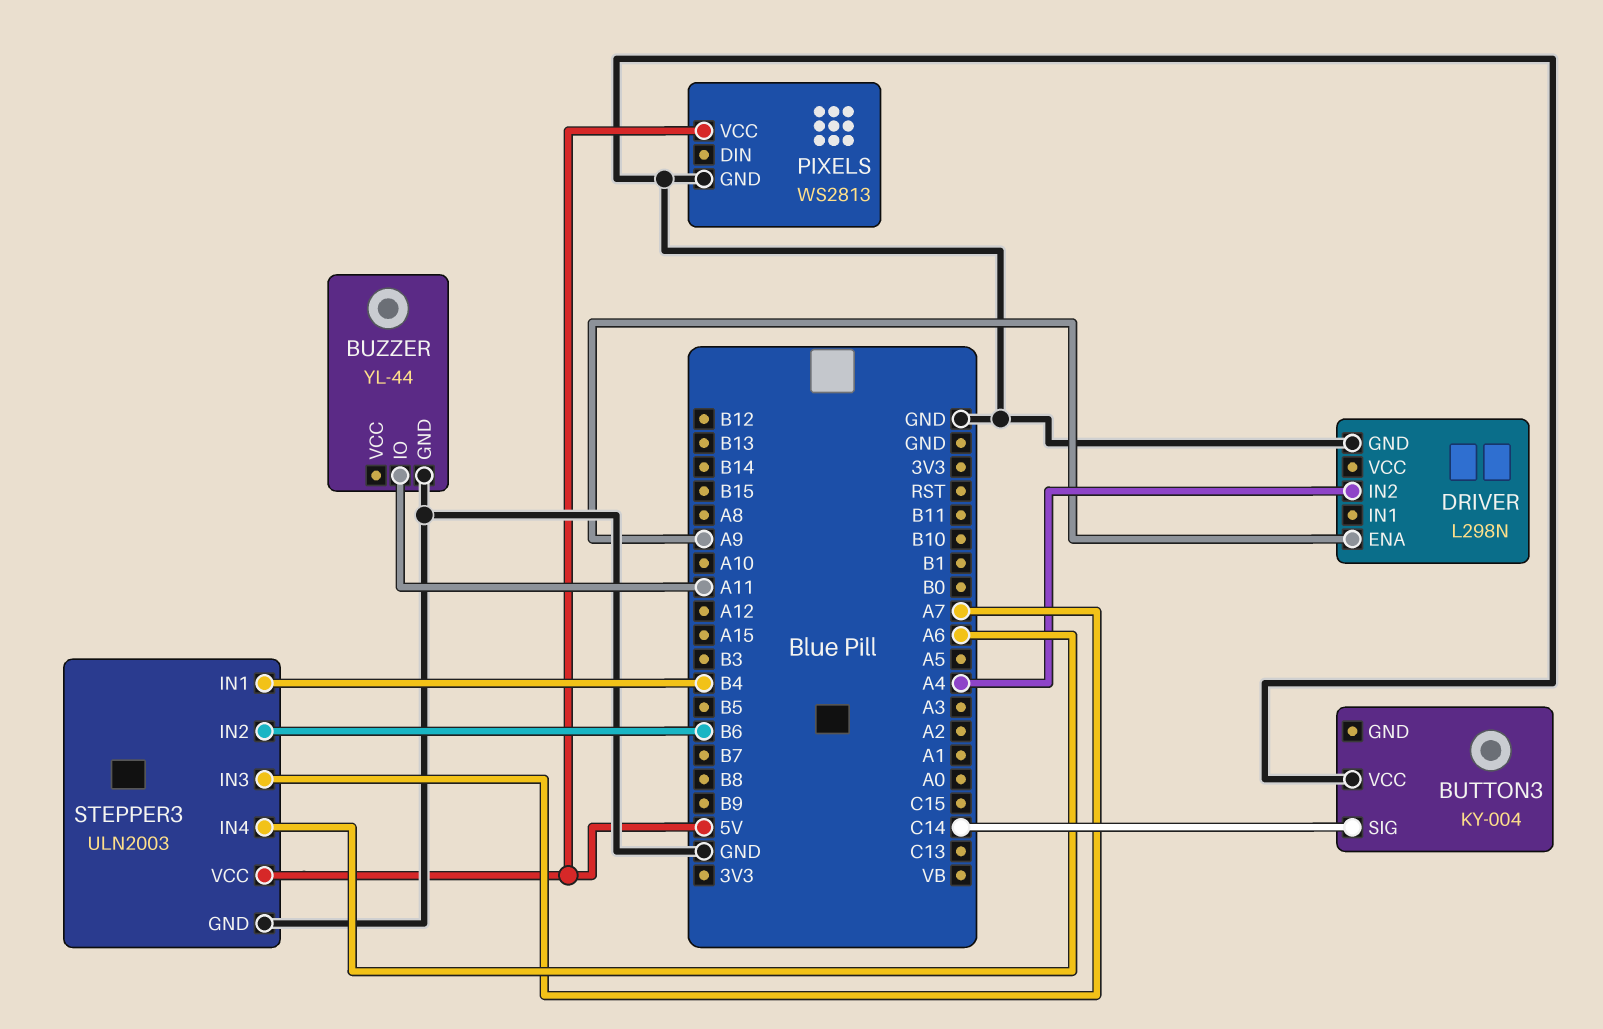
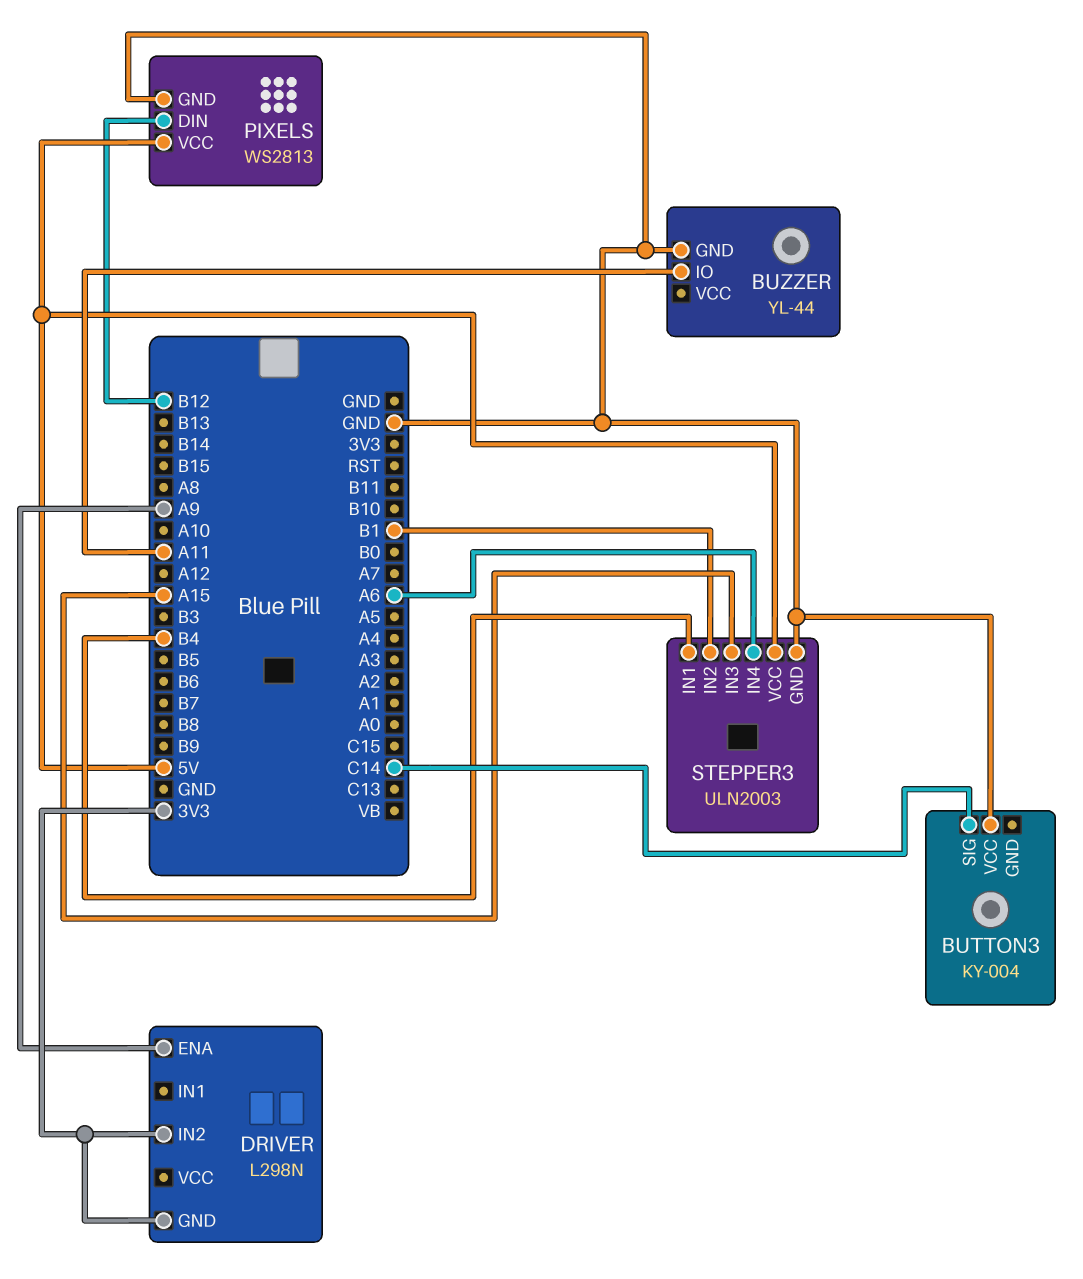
DRIVER pin GND: GND -> 3V3
DRIVER pin IN2: A4 -> 3V3
PIXELS pin DIN: none -> B12
STEPPER3 pin IN2: B6 -> B1
STEPPER3 pin IN3: A7 -> A15

